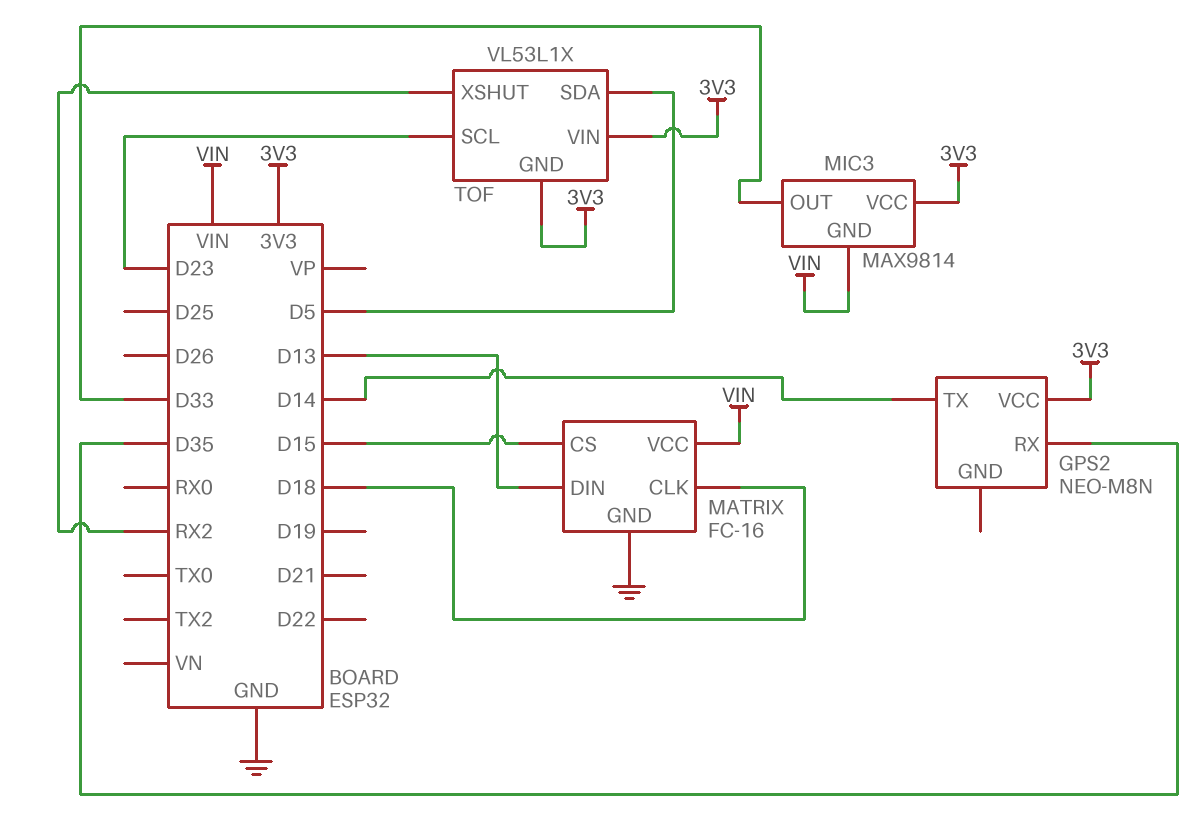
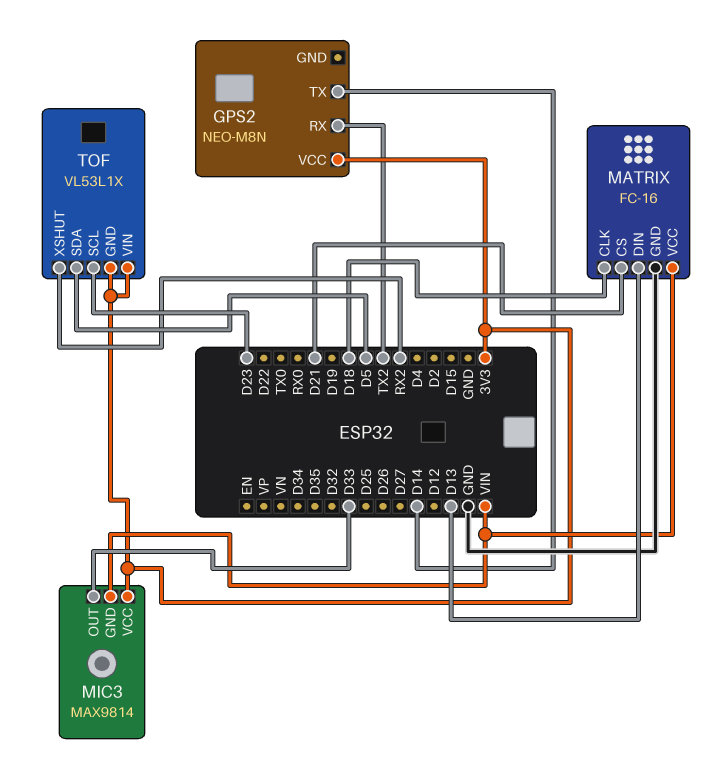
GPS2 pin RX: D35 -> TX2
MATRIX pin CS: D15 -> D21

